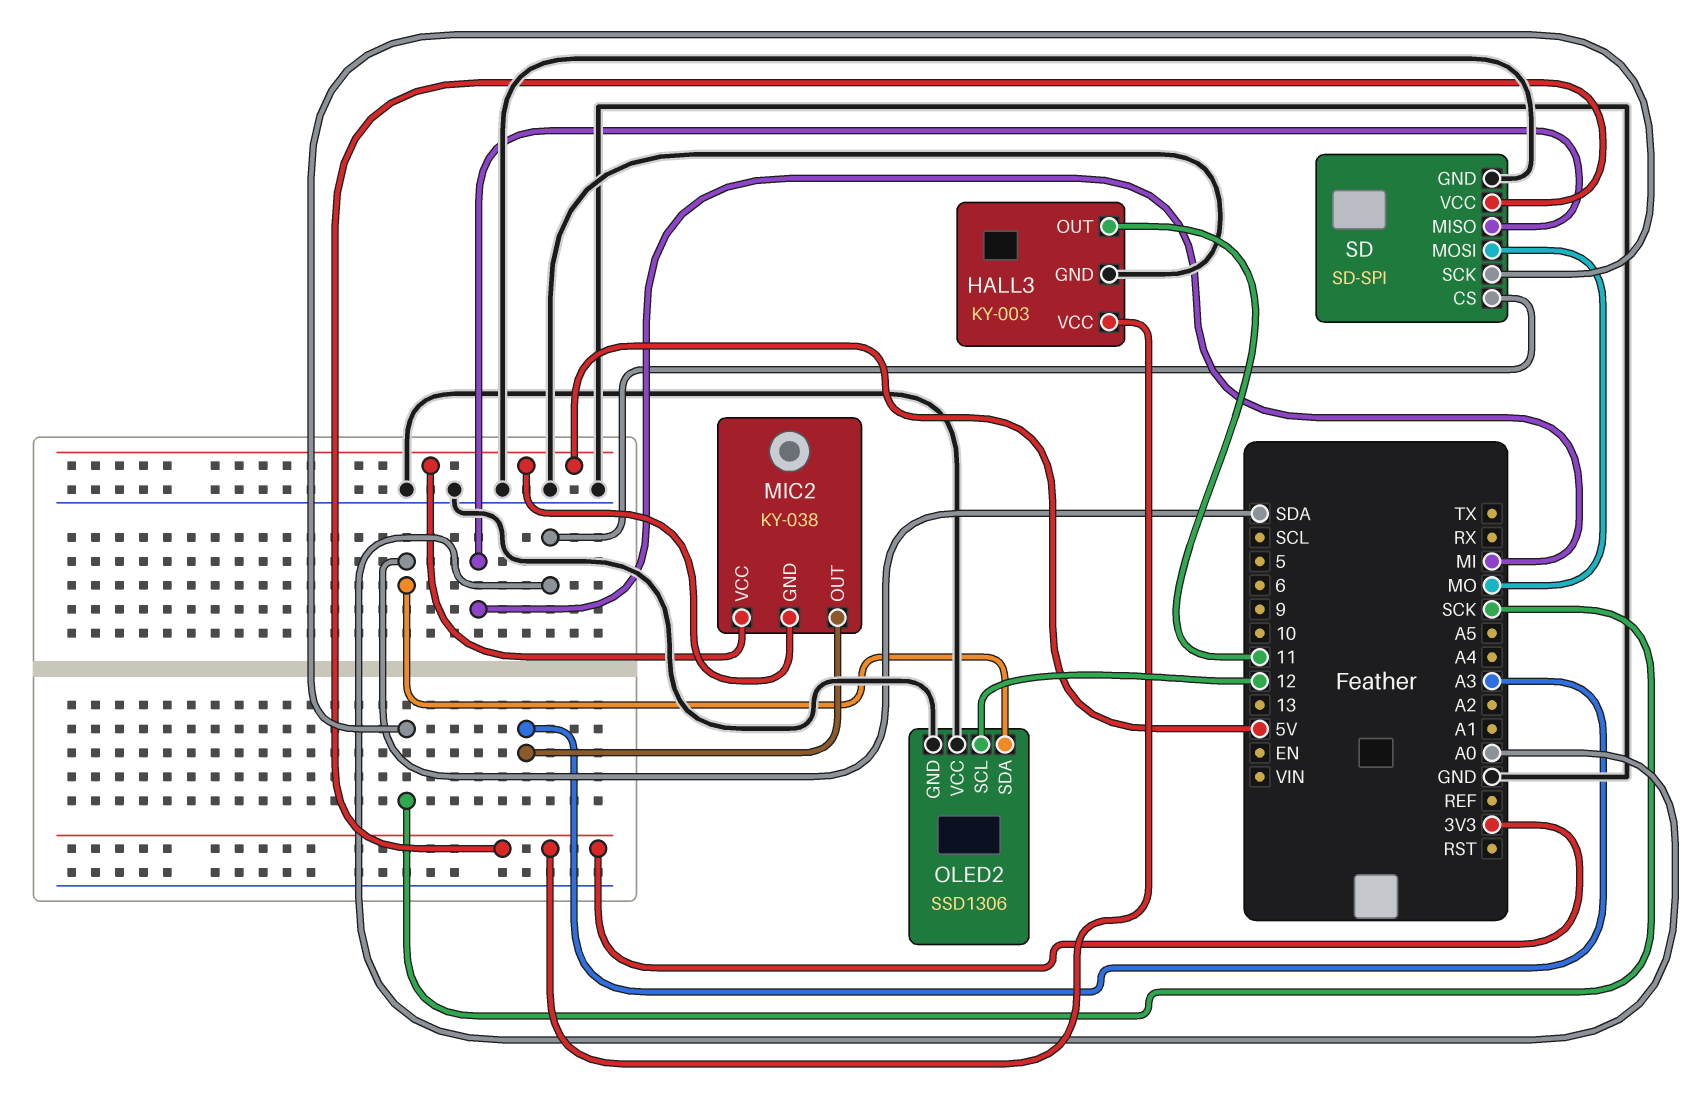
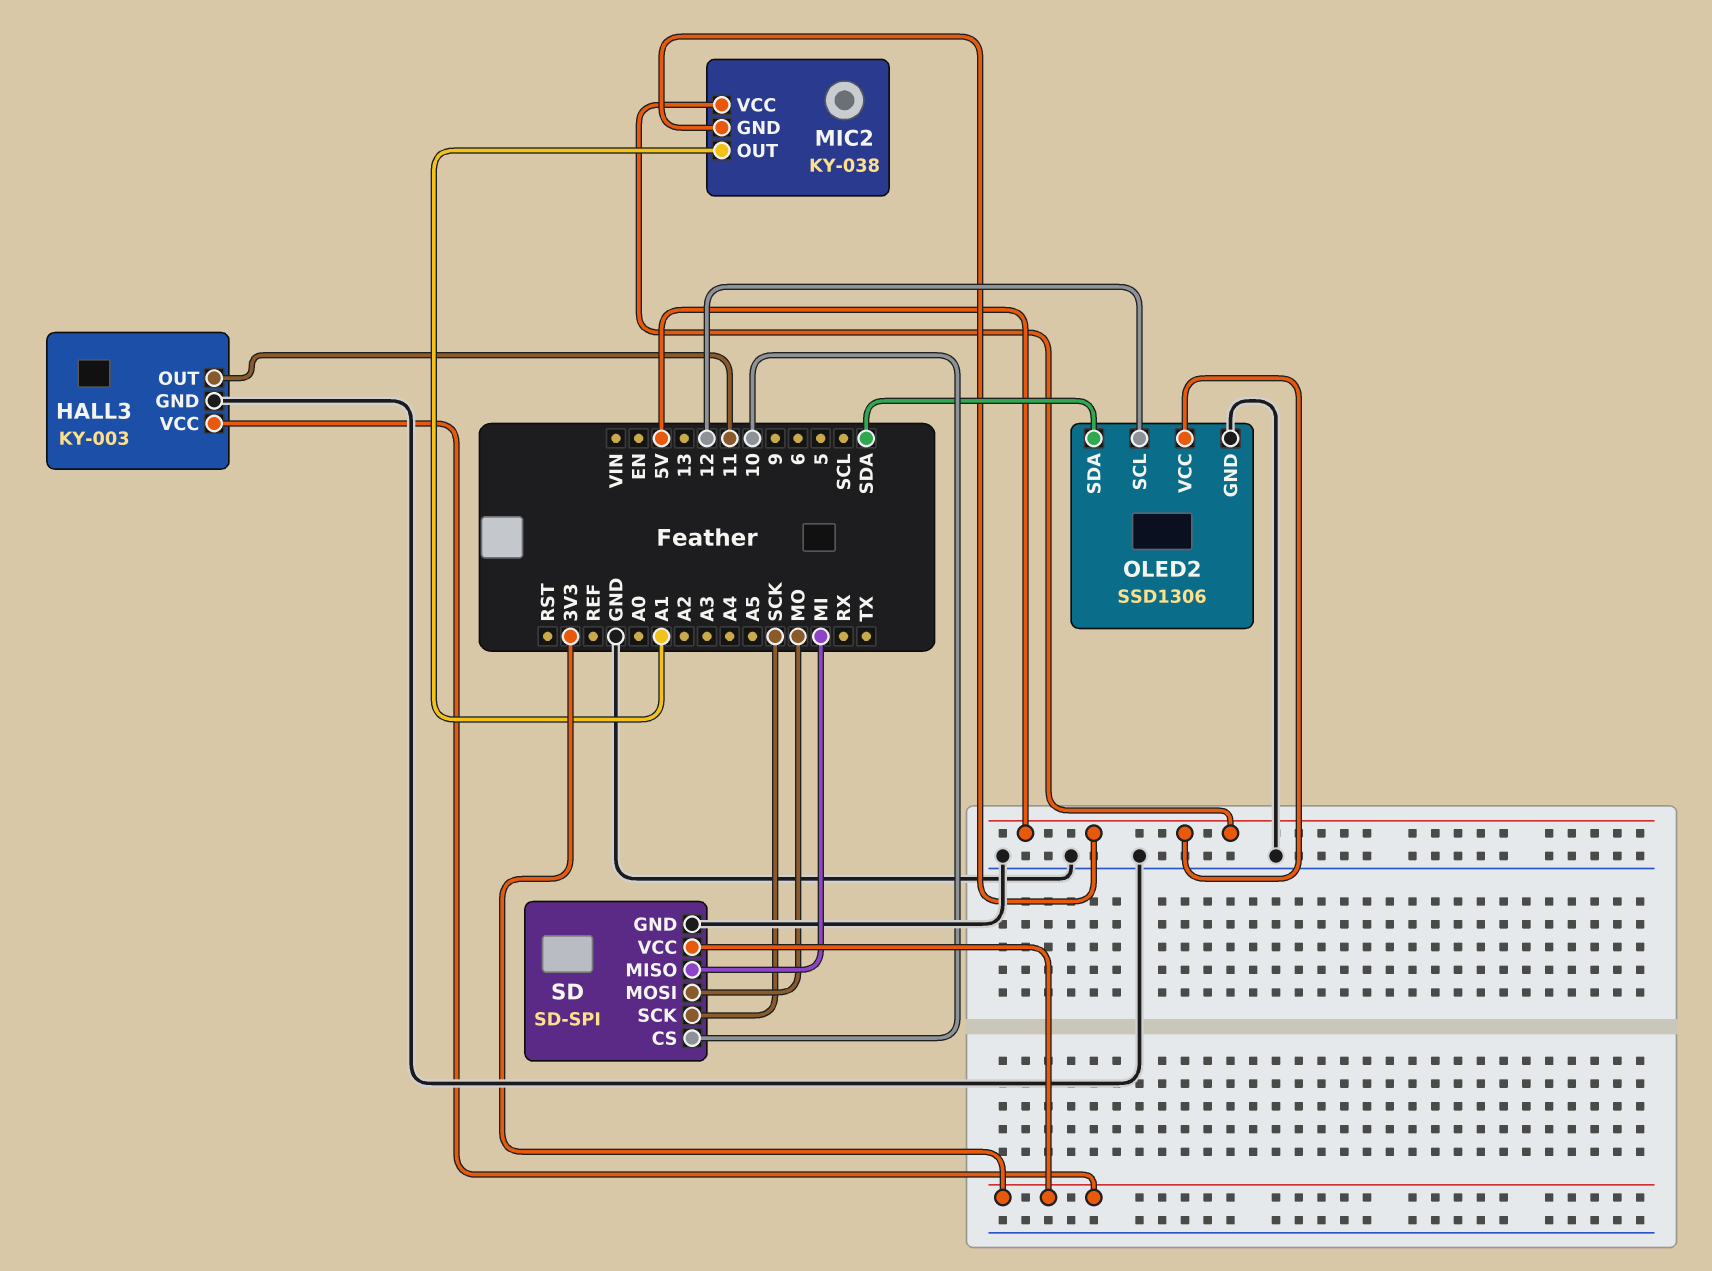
MIC2 pin OUT: A3 -> A1
OLED2 pin VCC: GND -> 5V
SD pin CS: A0 -> 10

